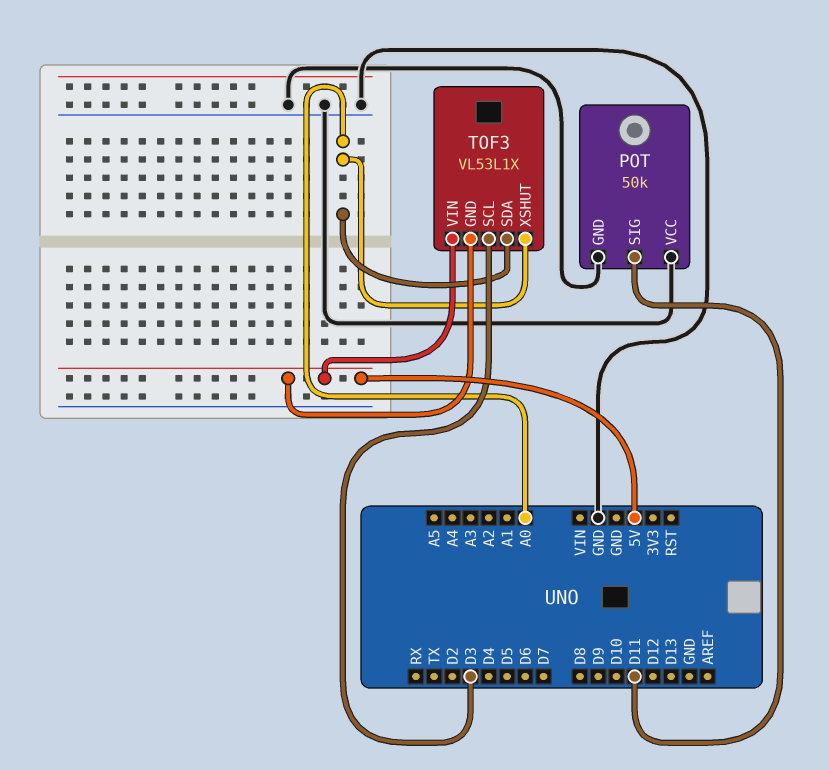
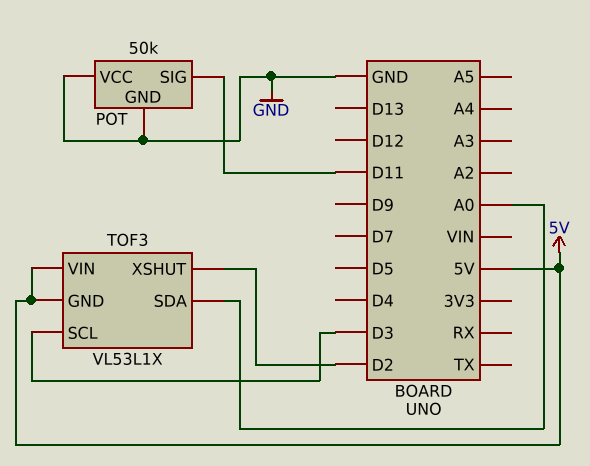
TOF3 pin XSHUT: A0 -> D2

